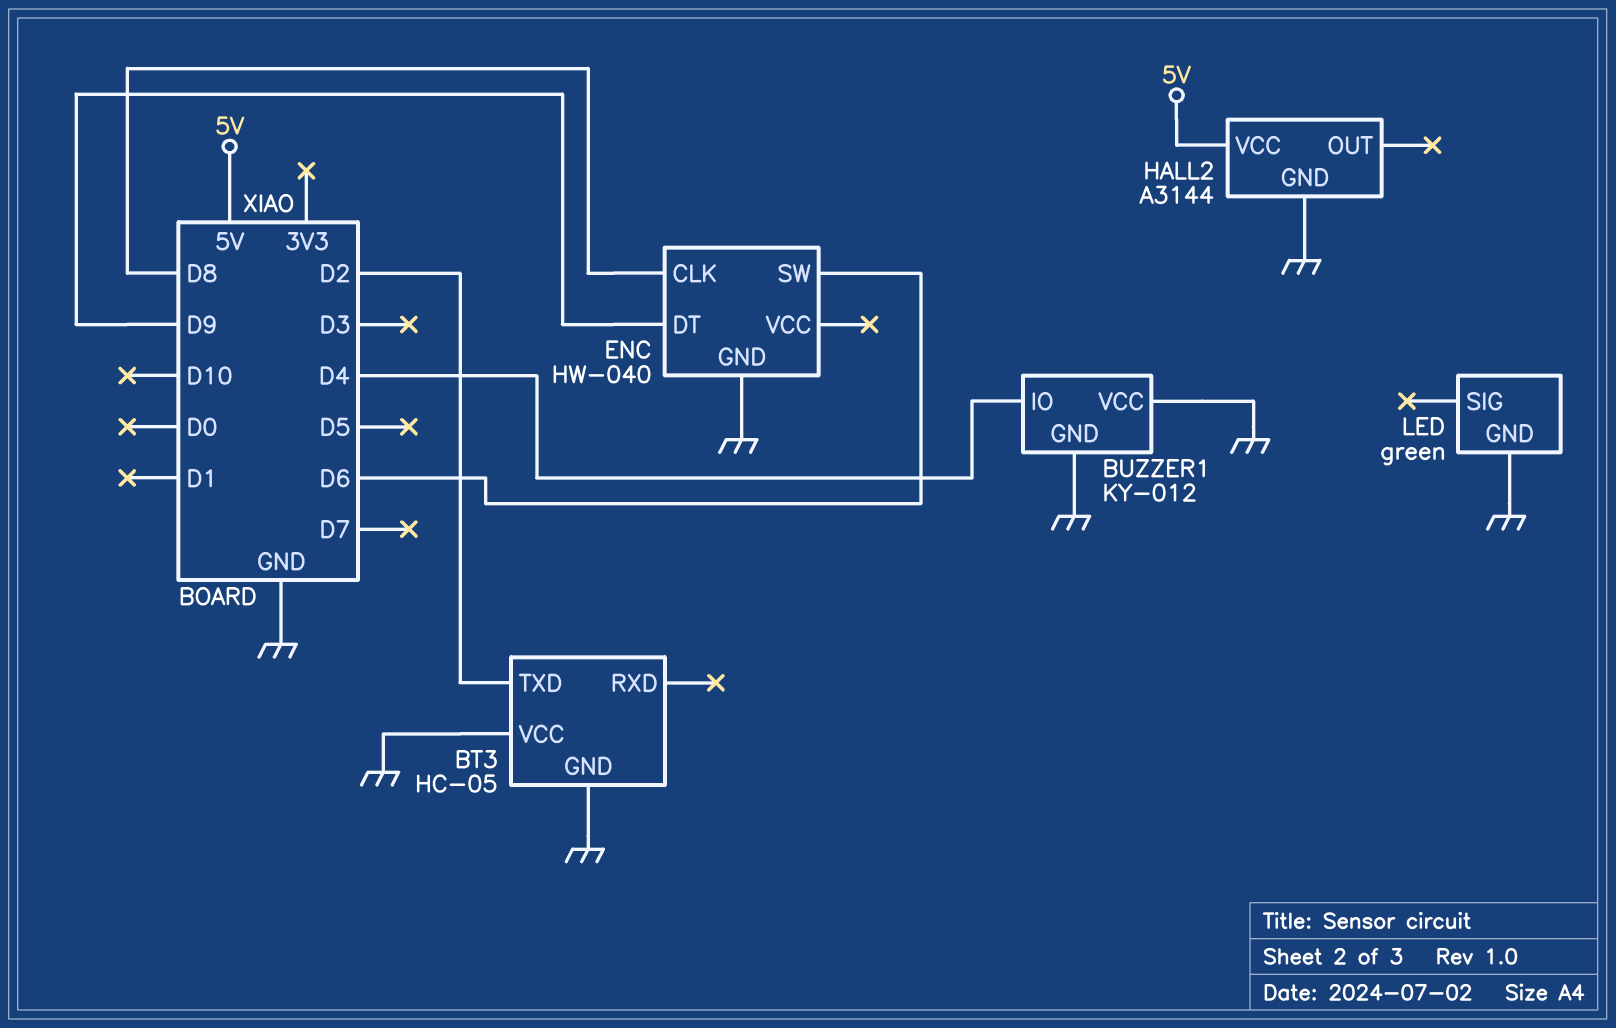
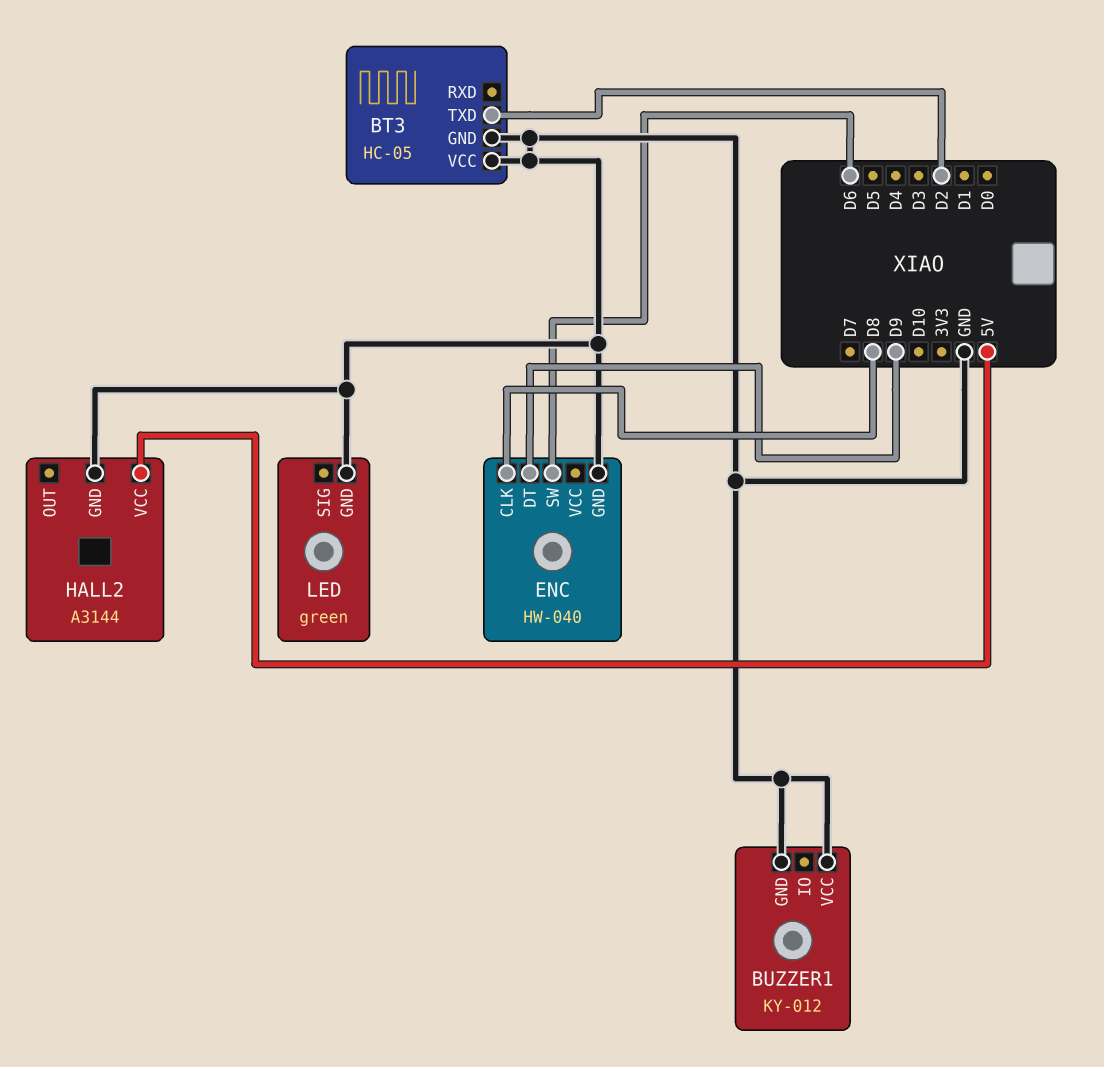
BUZZER1 pin IO: D4 -> none

